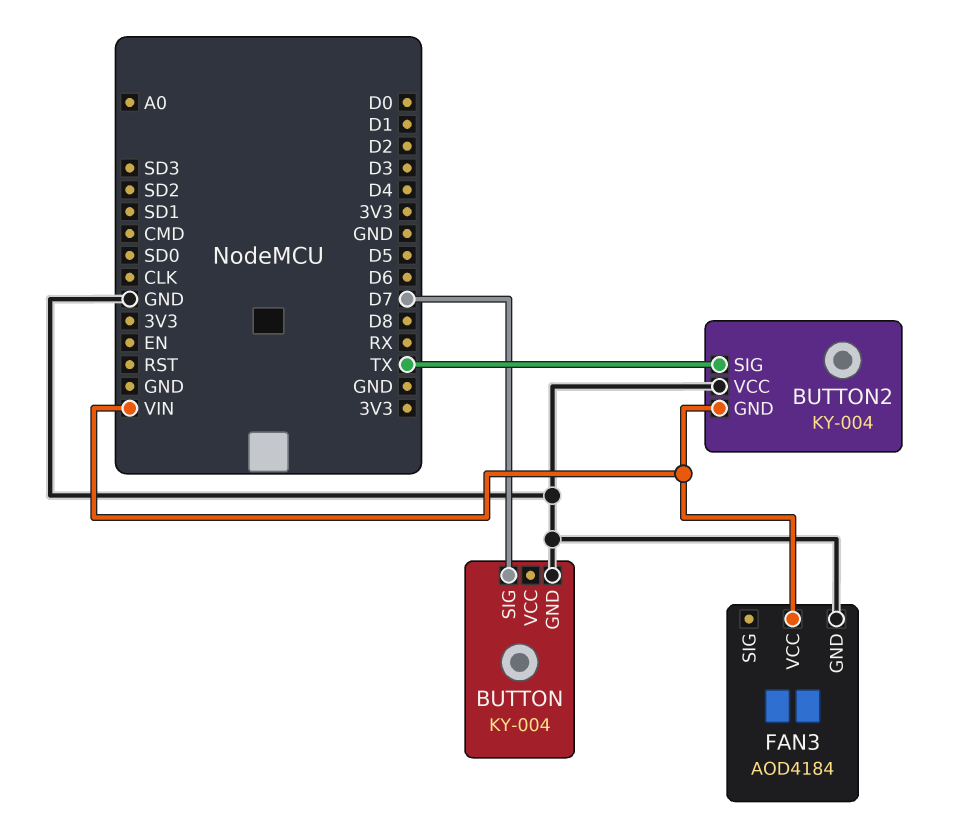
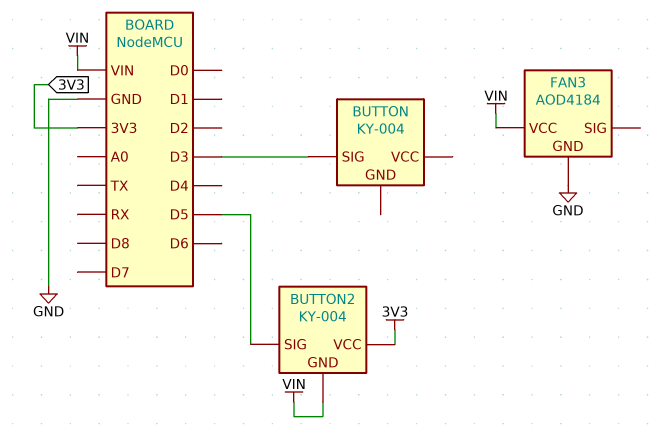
BUTTON pin GND: GND -> none
BUTTON pin SIG: D7 -> D3
BUTTON2 pin SIG: TX -> D5
BUTTON2 pin VCC: GND -> 3V3

